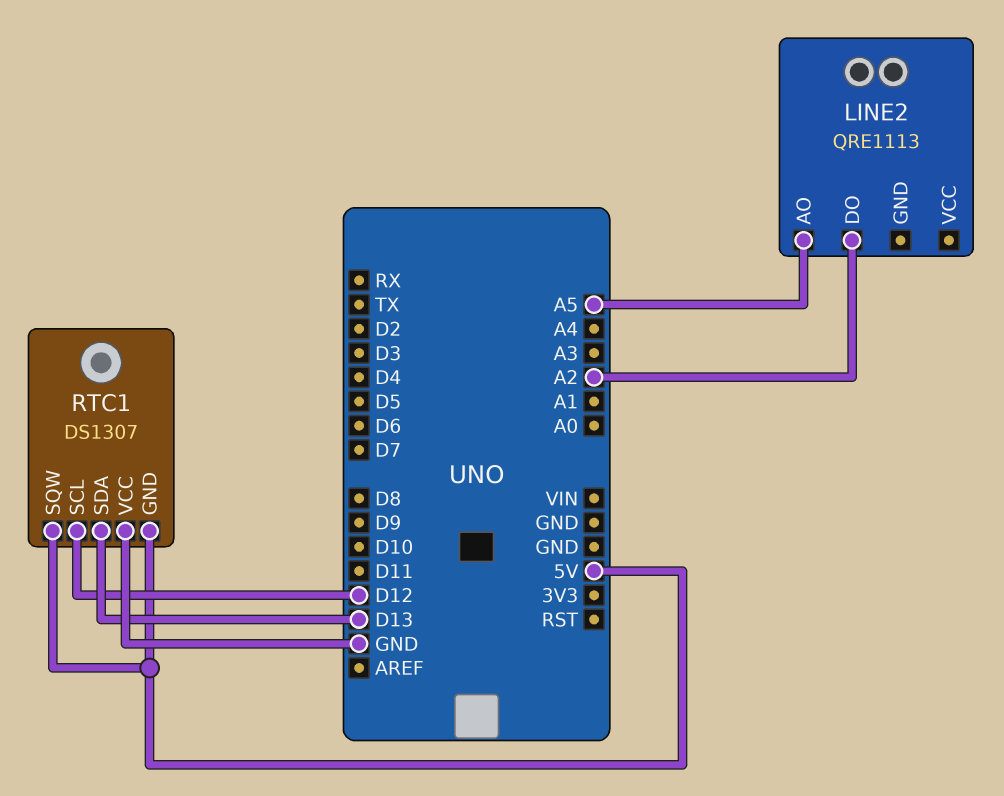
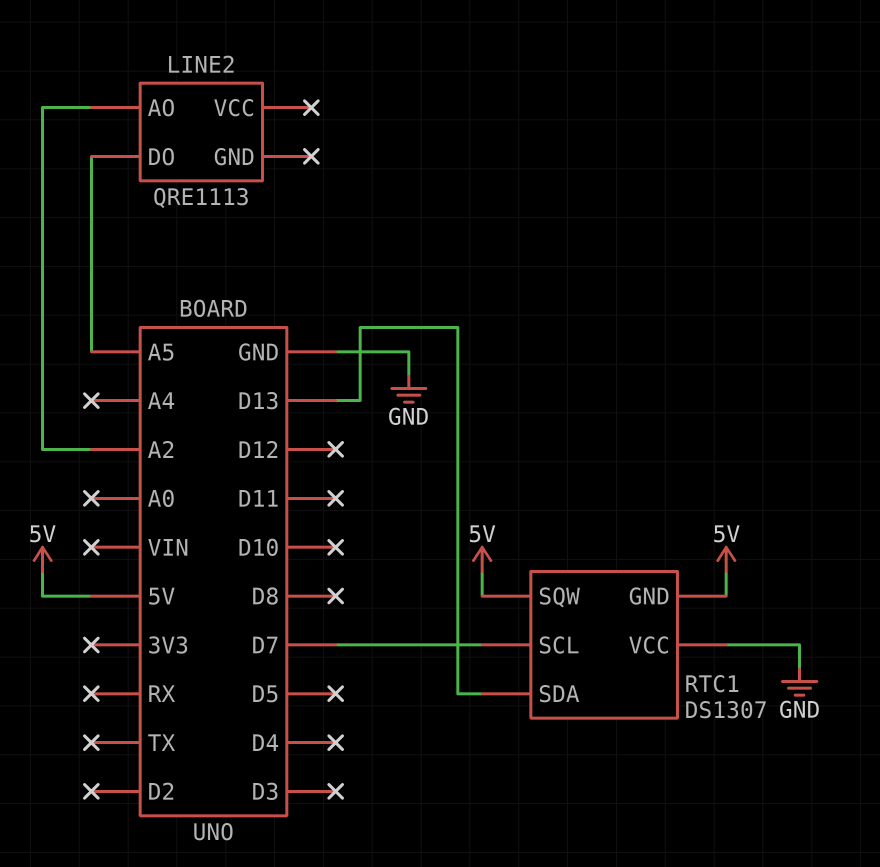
LINE2 pin AO: A5 -> A2
LINE2 pin DO: A2 -> A5
RTC1 pin SCL: D12 -> D7

